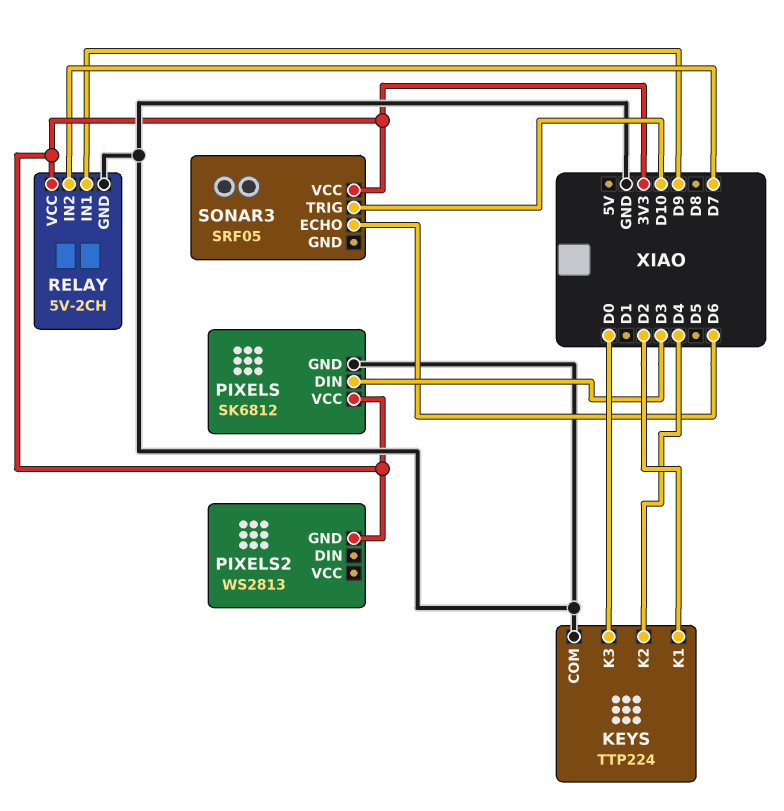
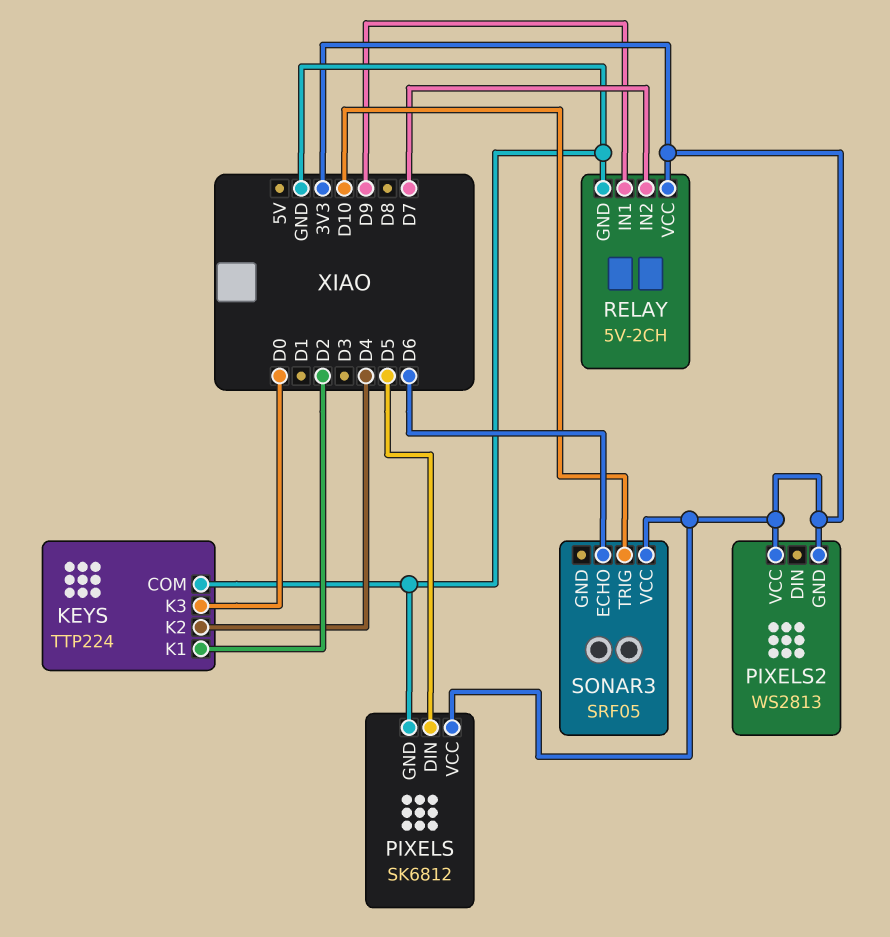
PIXELS pin DIN: D3 -> D5
PIXELS2 pin VCC: none -> 3V3

